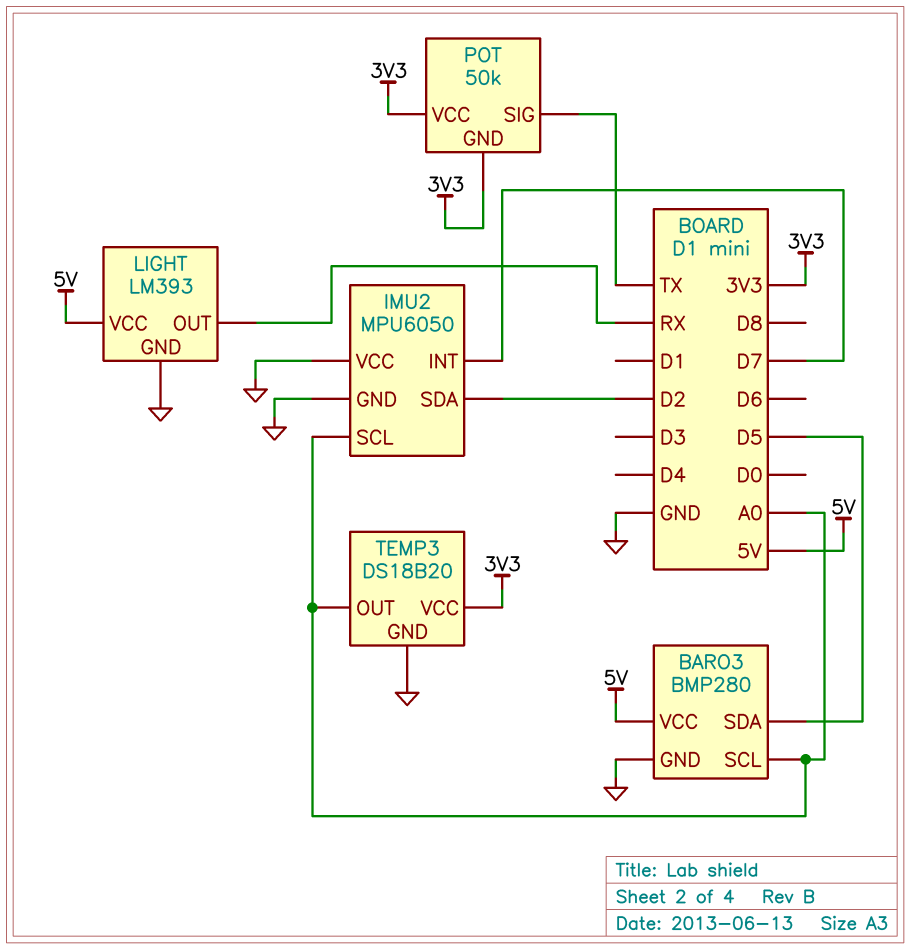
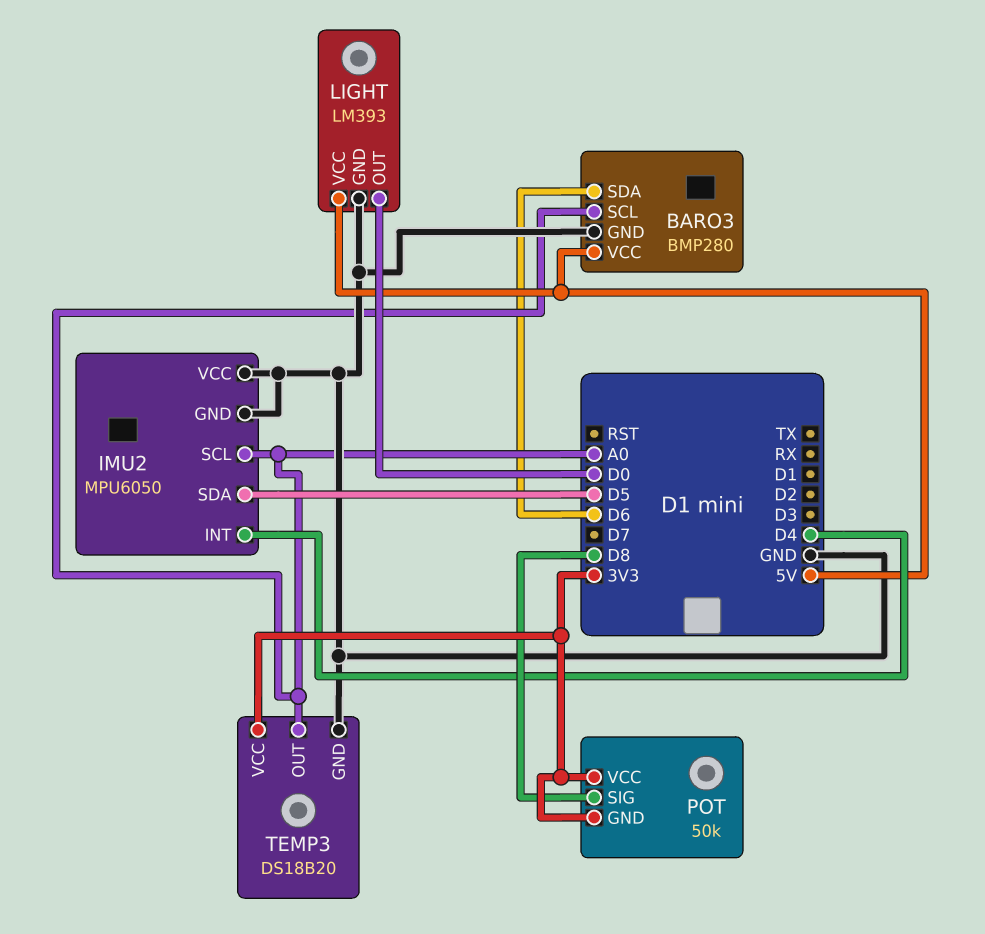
BARO3 pin SDA: D5 -> D6
IMU2 pin INT: D7 -> D4
IMU2 pin SDA: D2 -> D5
LIGHT pin OUT: RX -> D0
POT pin SIG: TX -> D8

